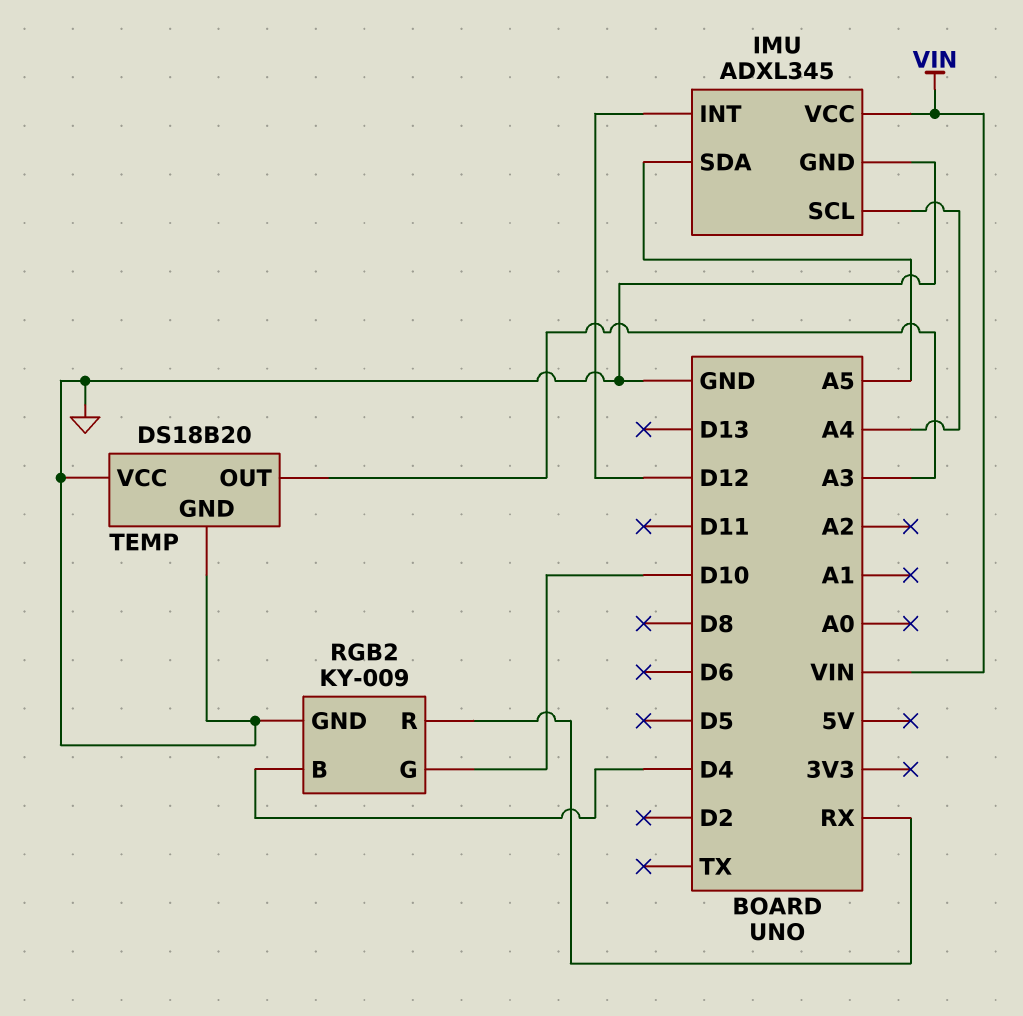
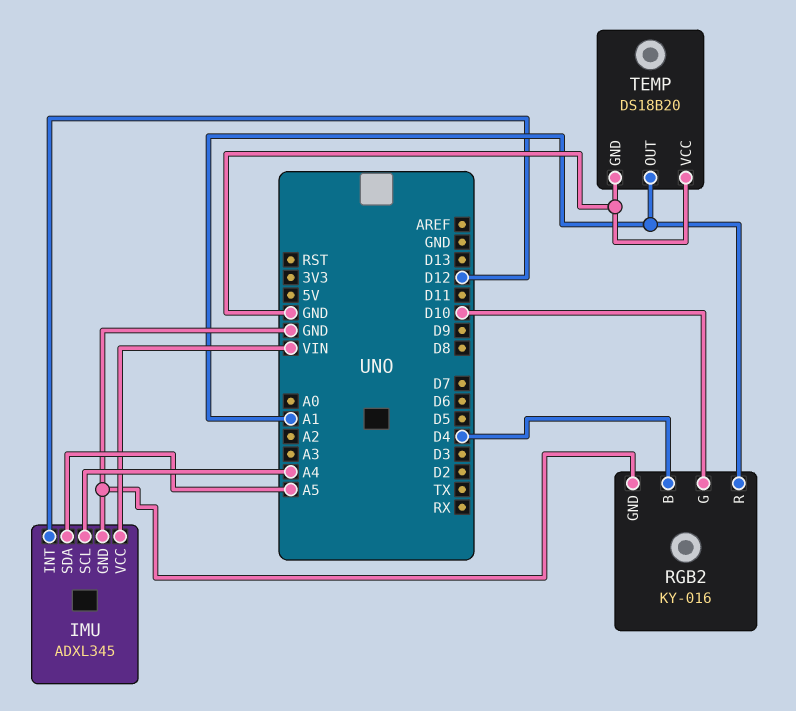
RGB2: KY-009 -> KY-016
RGB2 pin R: RX -> A1
TEMP pin OUT: A3 -> A1

